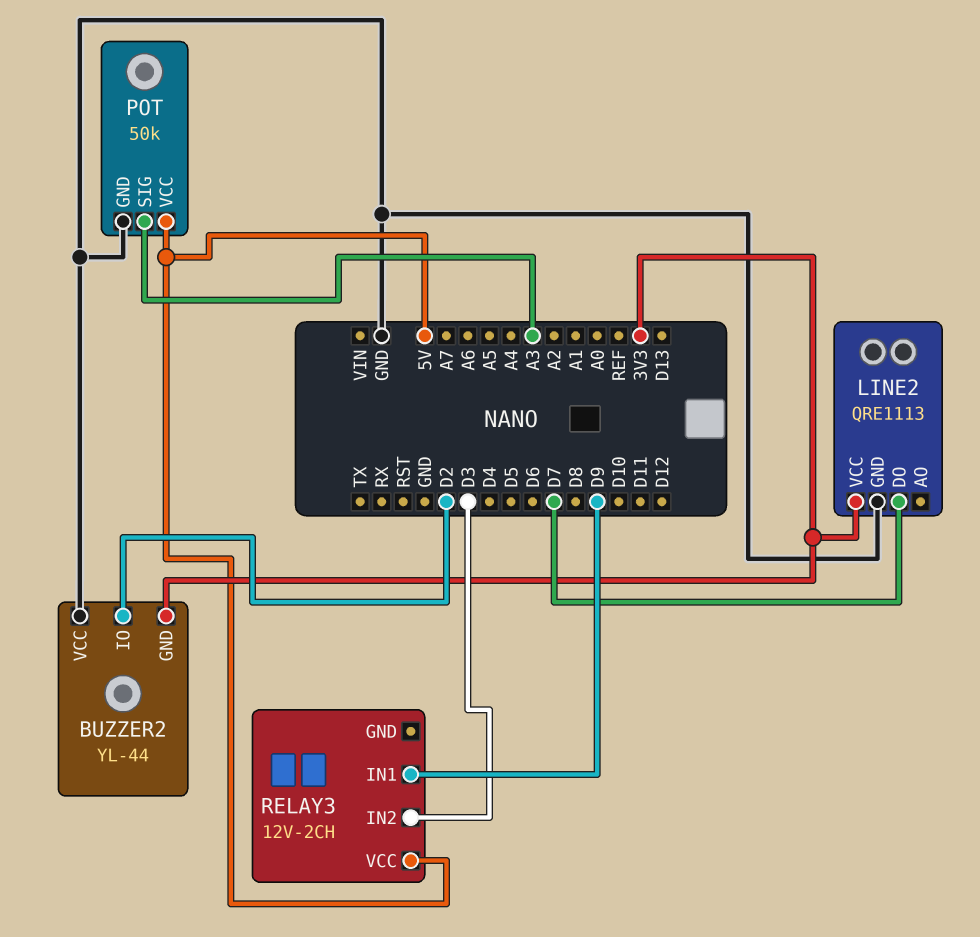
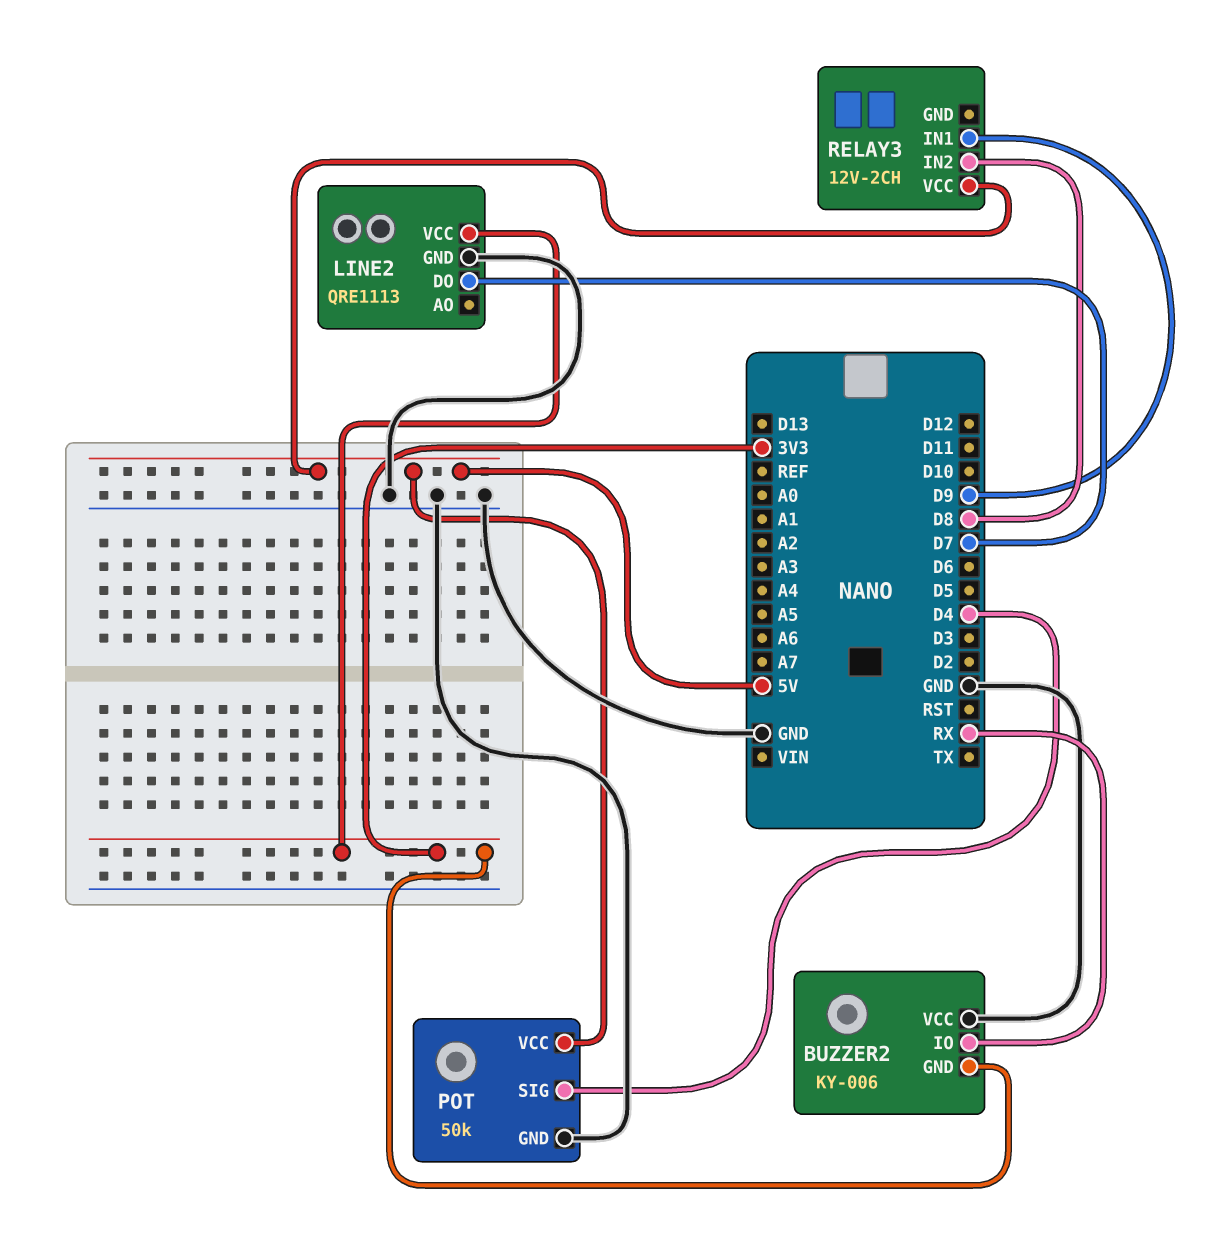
BUZZER2: YL-44 -> KY-006
BUZZER2 pin IO: D2 -> RX
POT pin SIG: A3 -> D4
RELAY3 pin IN2: D3 -> D8

